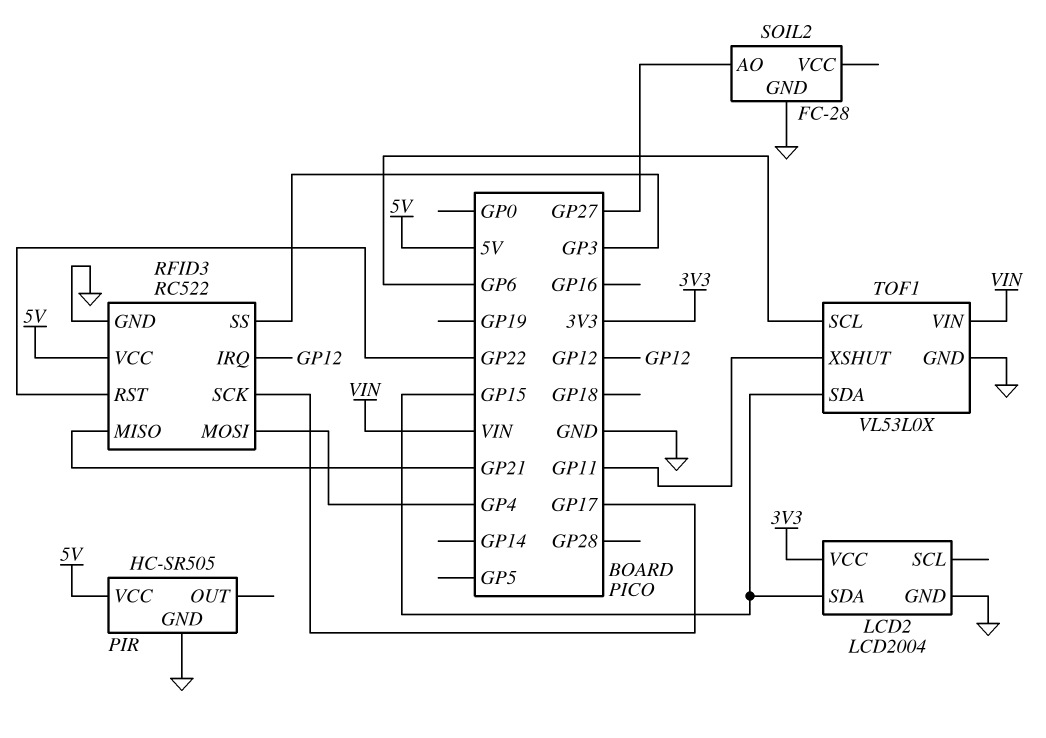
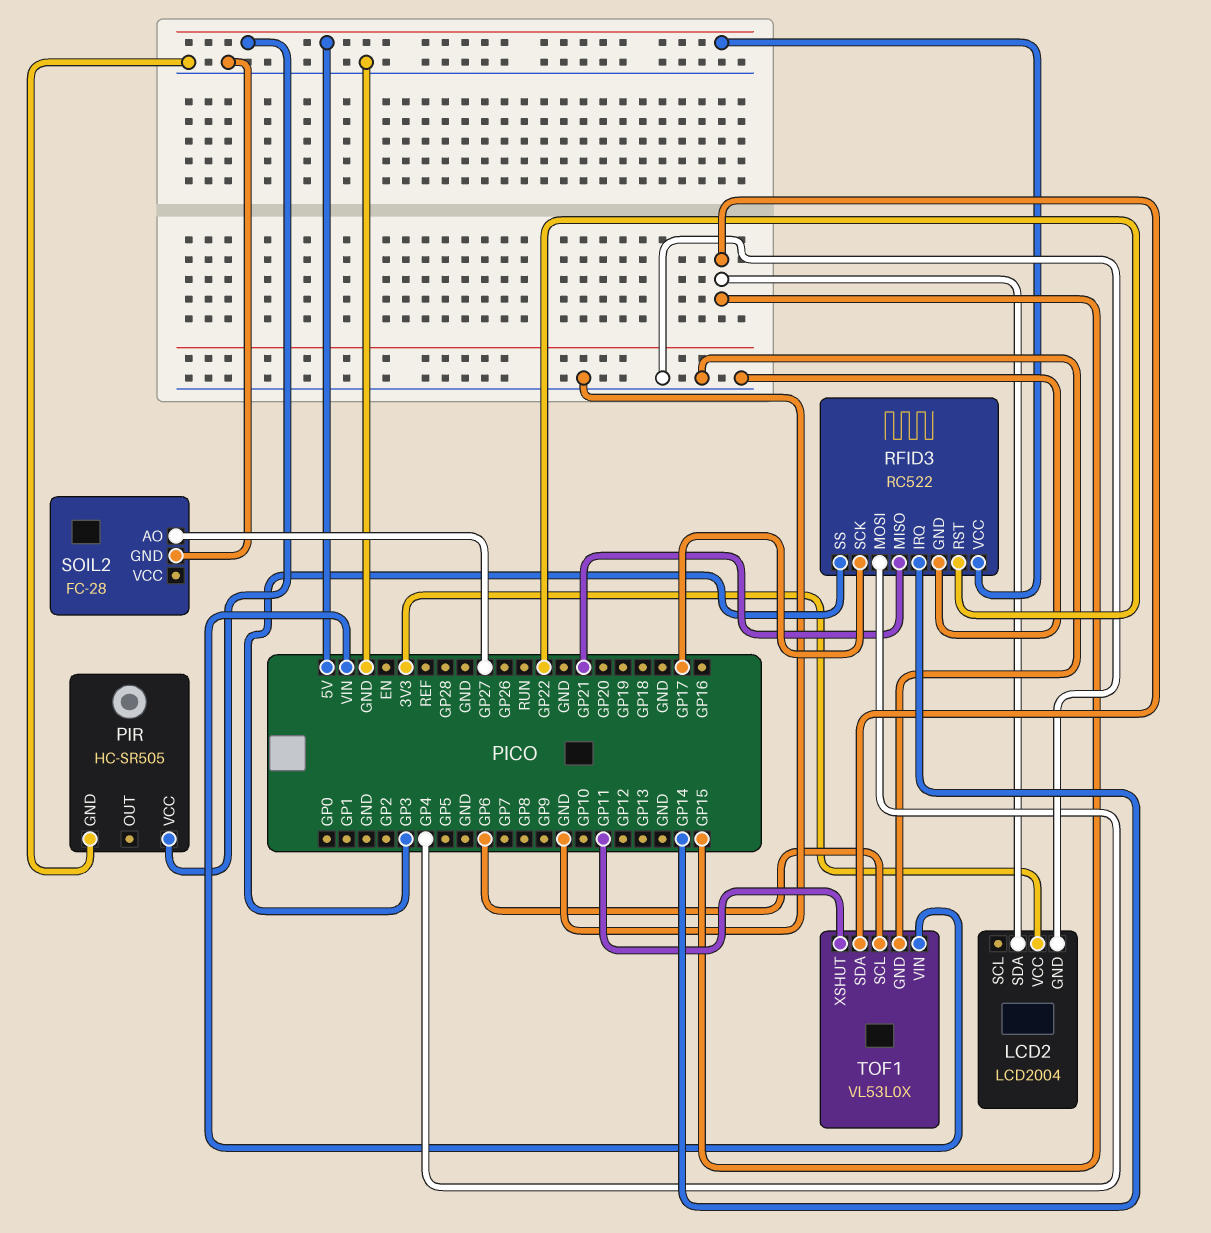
RFID3 pin IRQ: GP12 -> GP14

